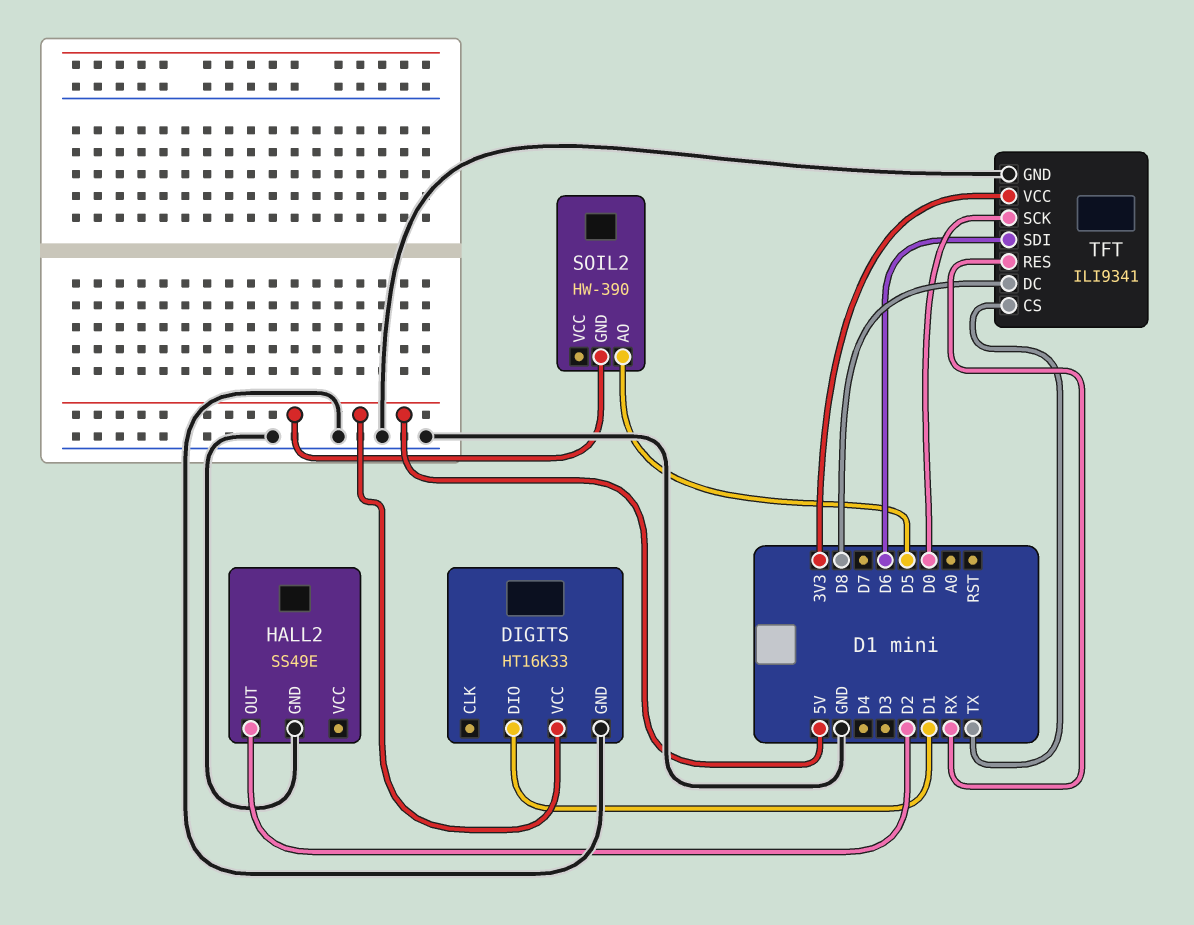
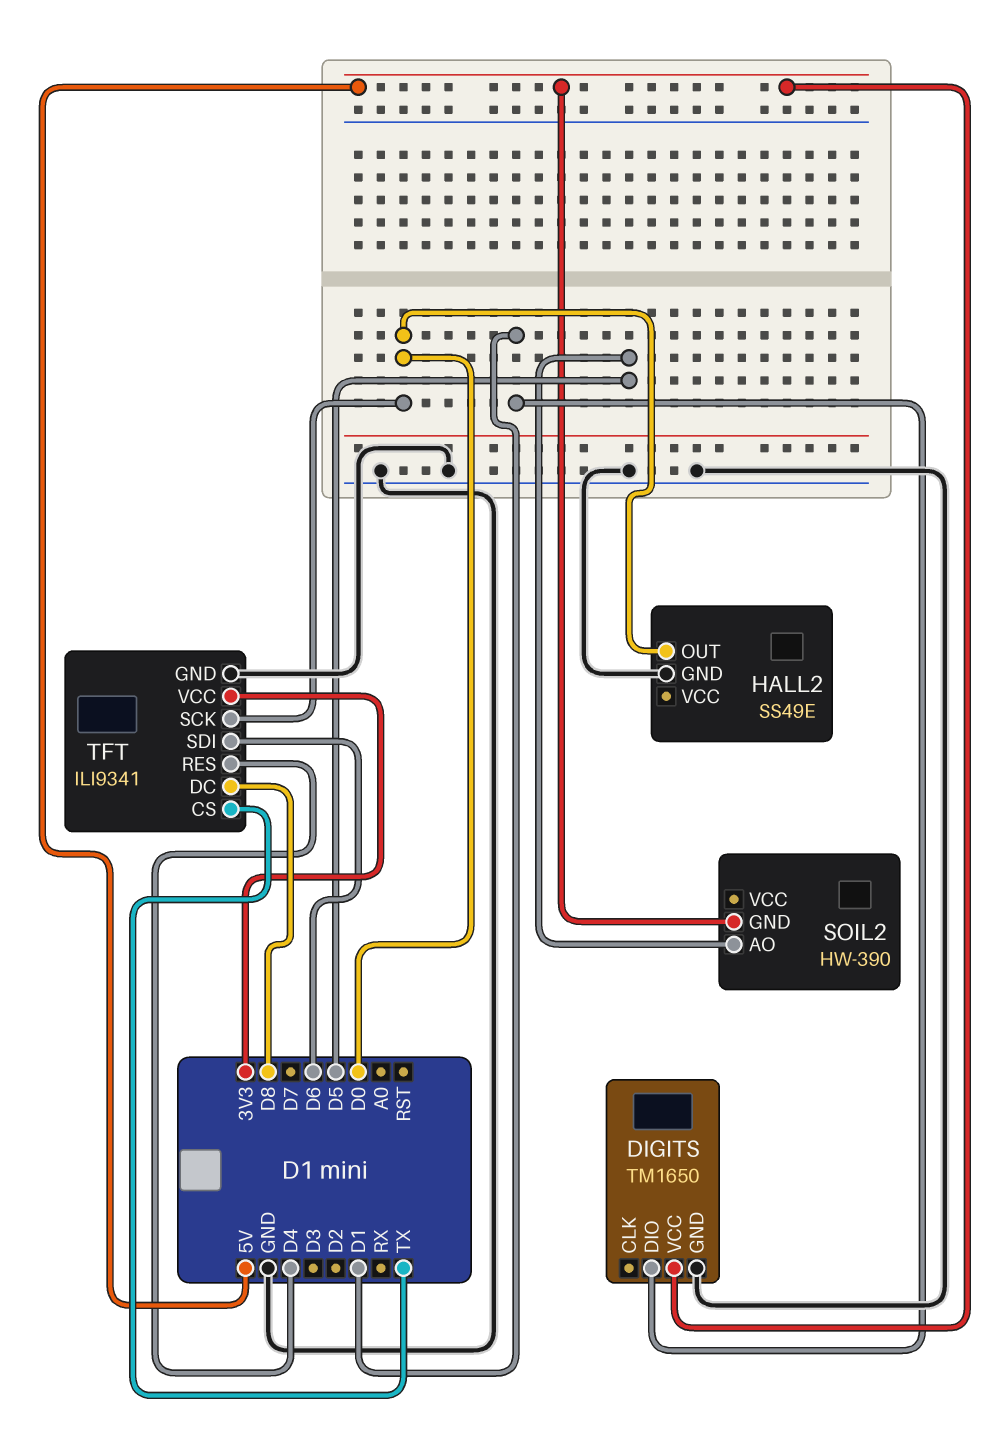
DIGITS: HT16K33 -> TM1650
HALL2 pin OUT: D2 -> D0
TFT pin RES: RX -> D4

